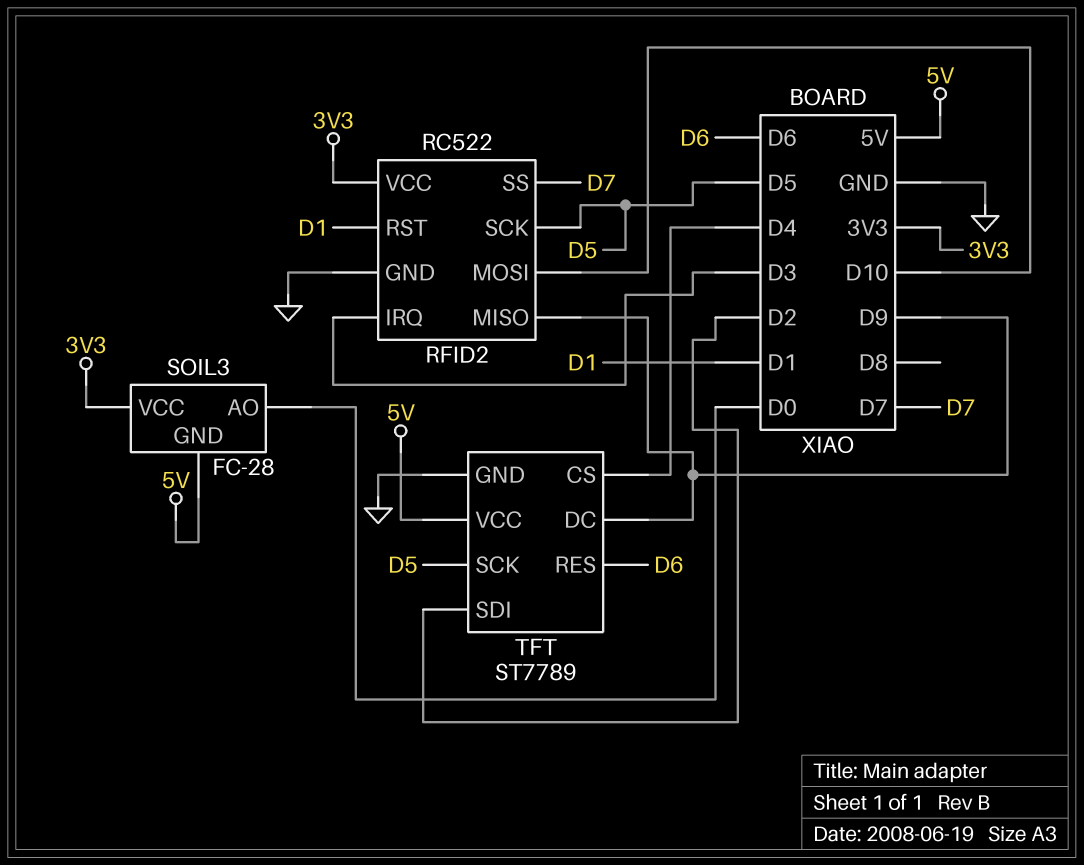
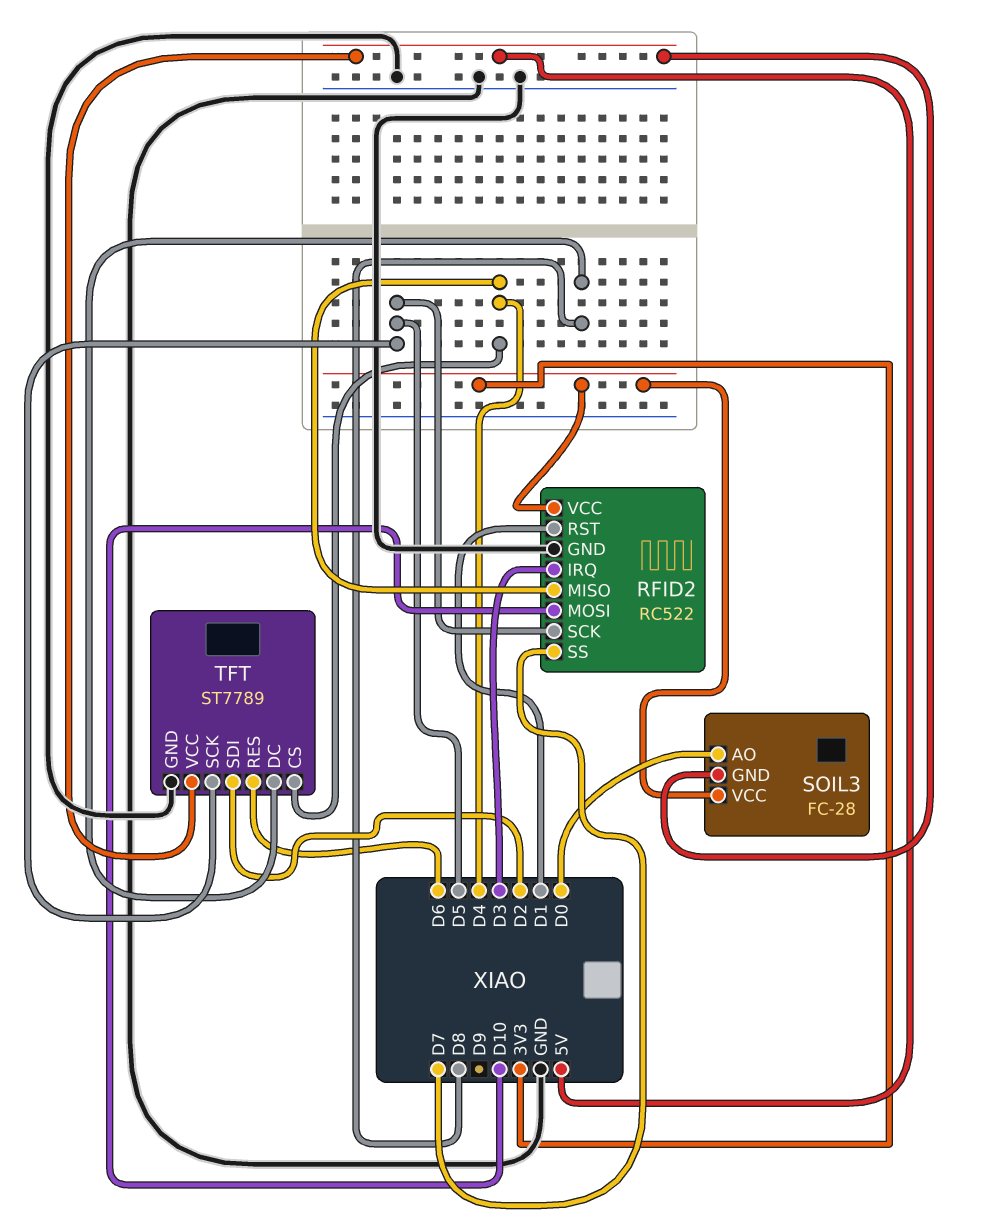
RFID2 pin MISO: D9 -> D4
TFT pin DC: D9 -> D8

